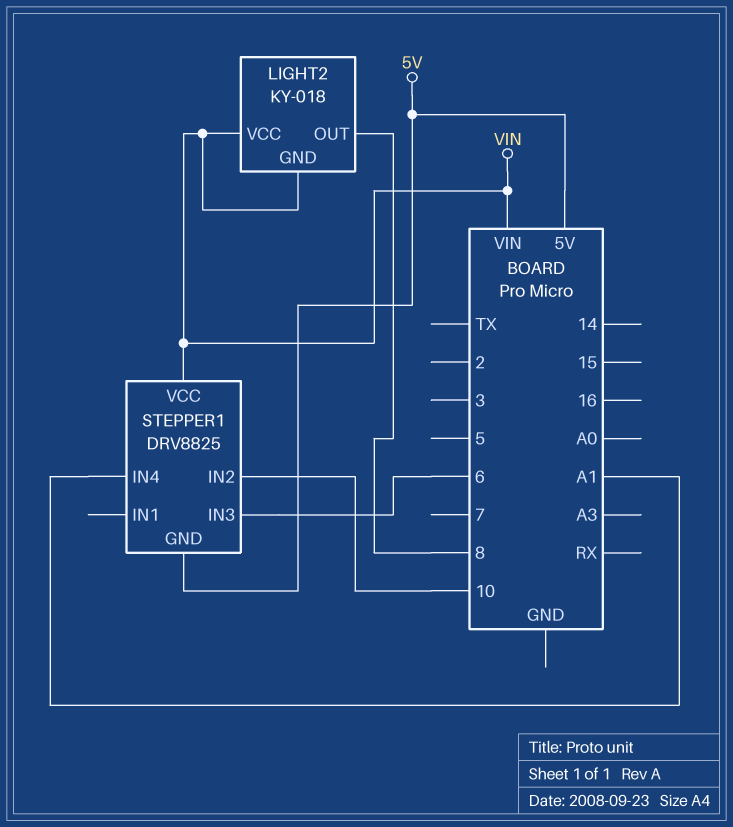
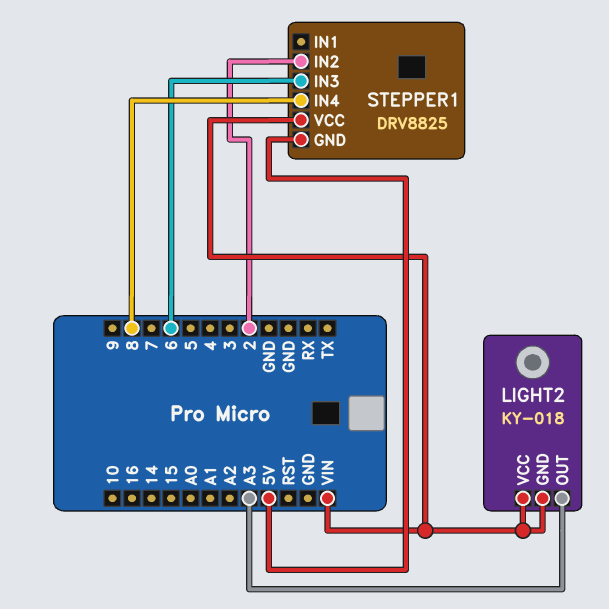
LIGHT2 pin OUT: 8 -> A3
STEPPER1 pin IN2: 10 -> 2
STEPPER1 pin IN4: A1 -> 8

